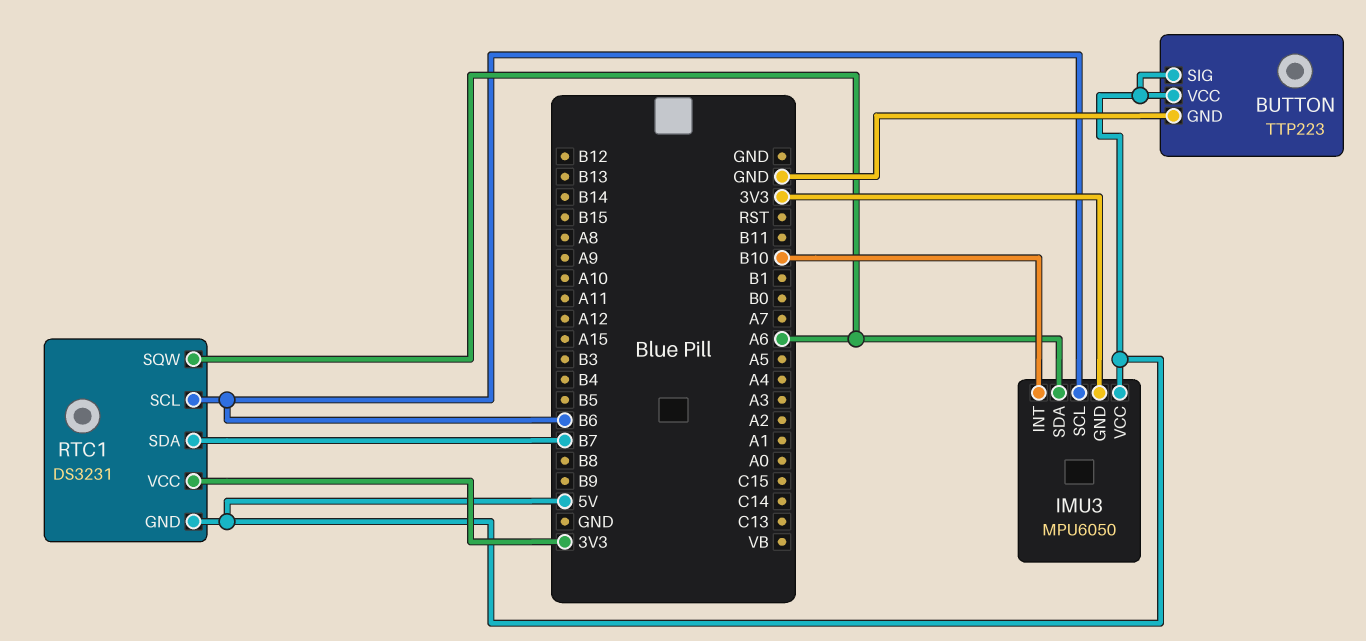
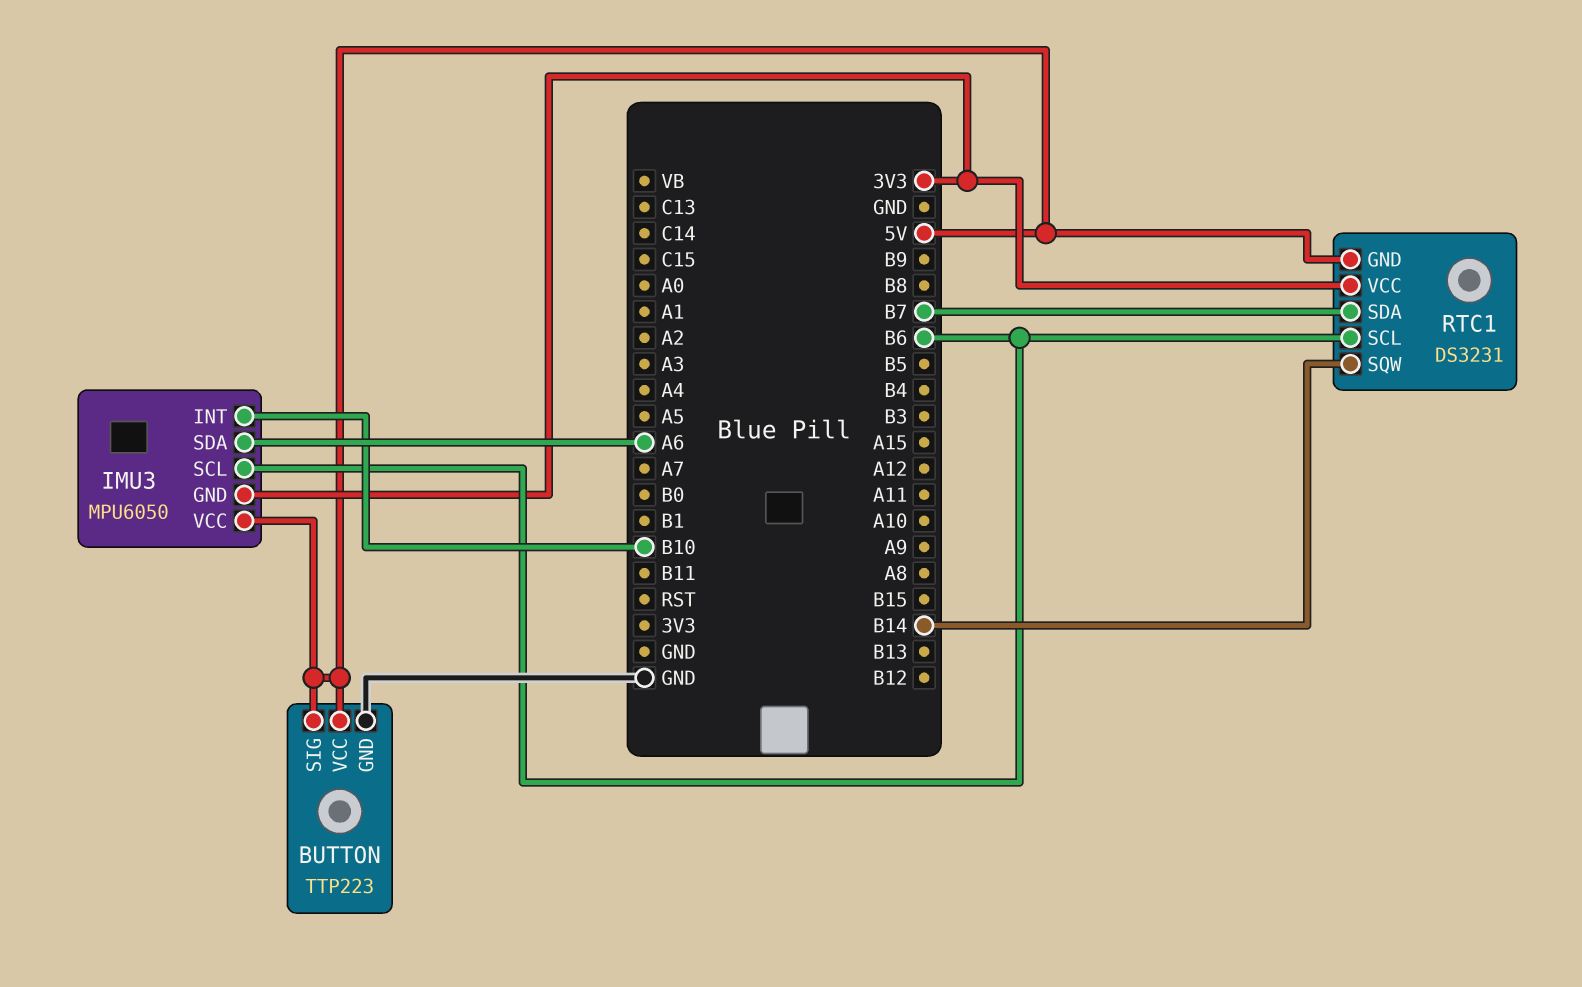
RTC1 pin SQW: A6 -> B14

